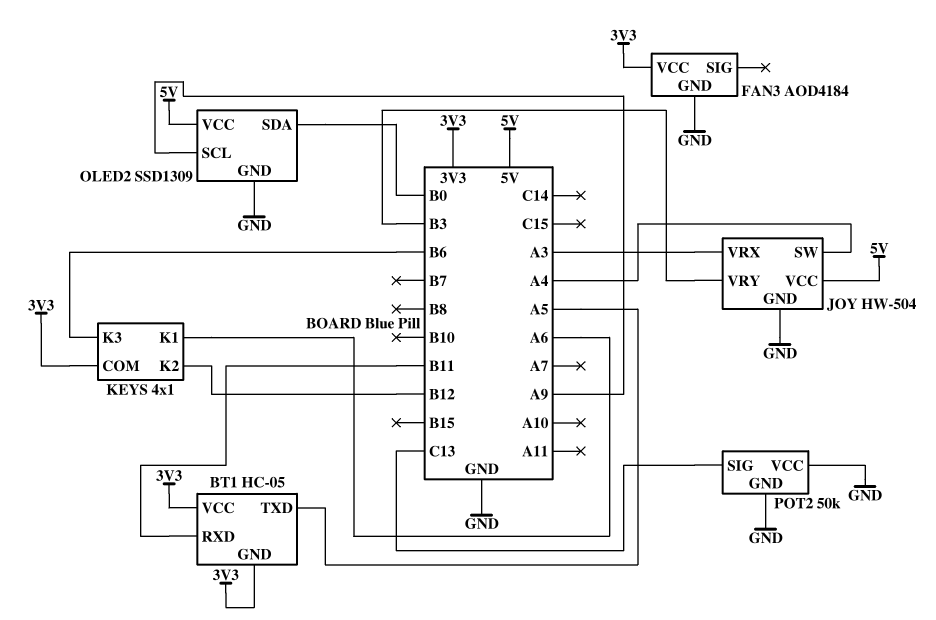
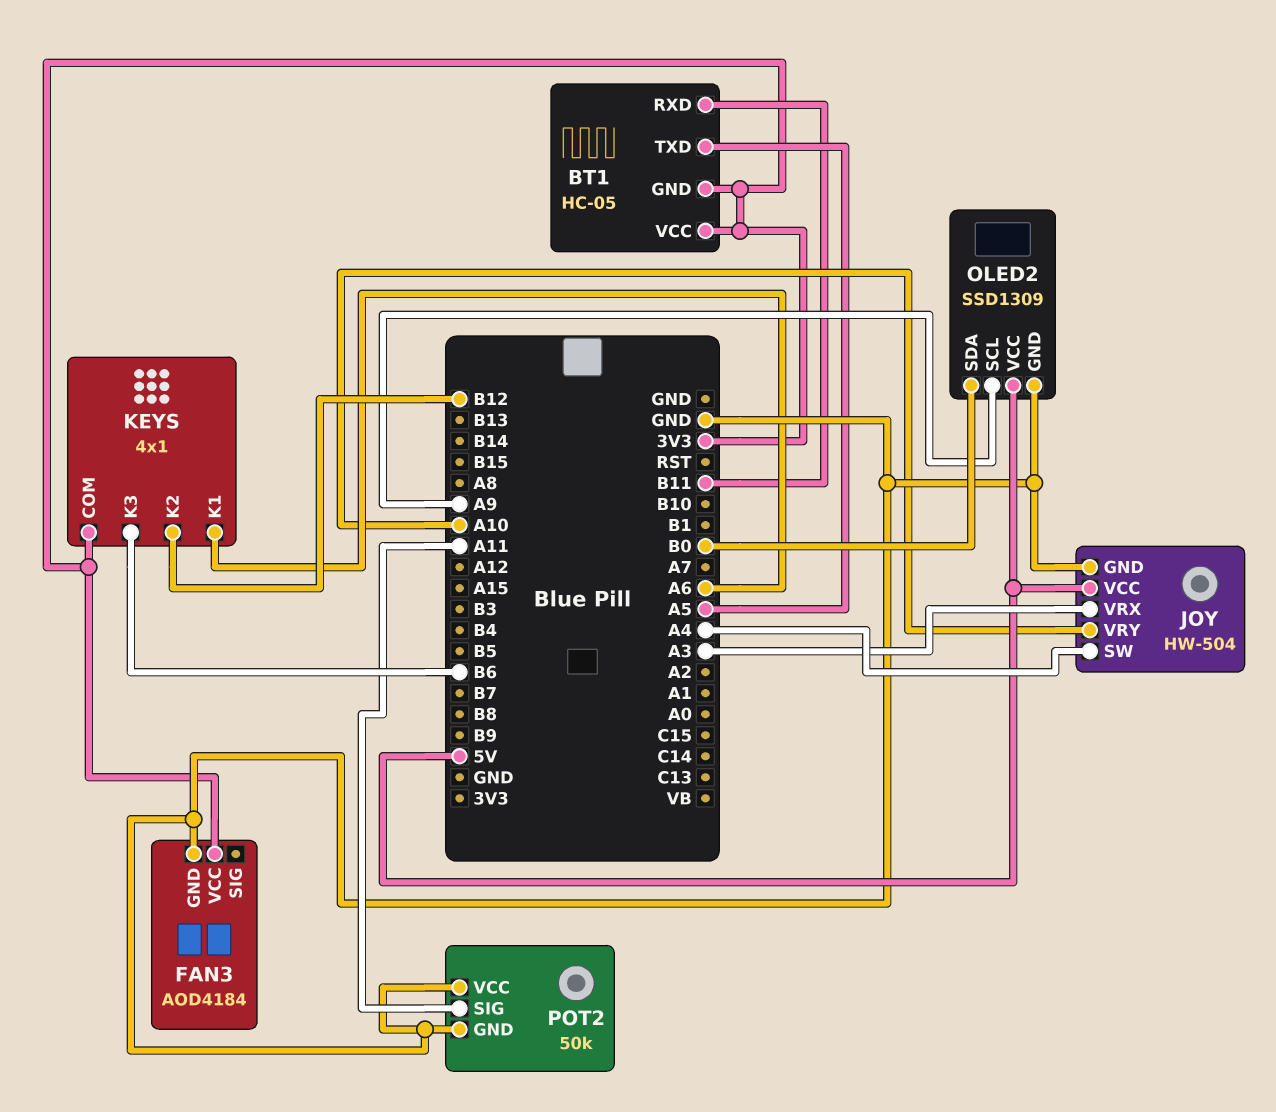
JOY pin VRY: B3 -> A10
POT2 pin SIG: C13 -> A11

